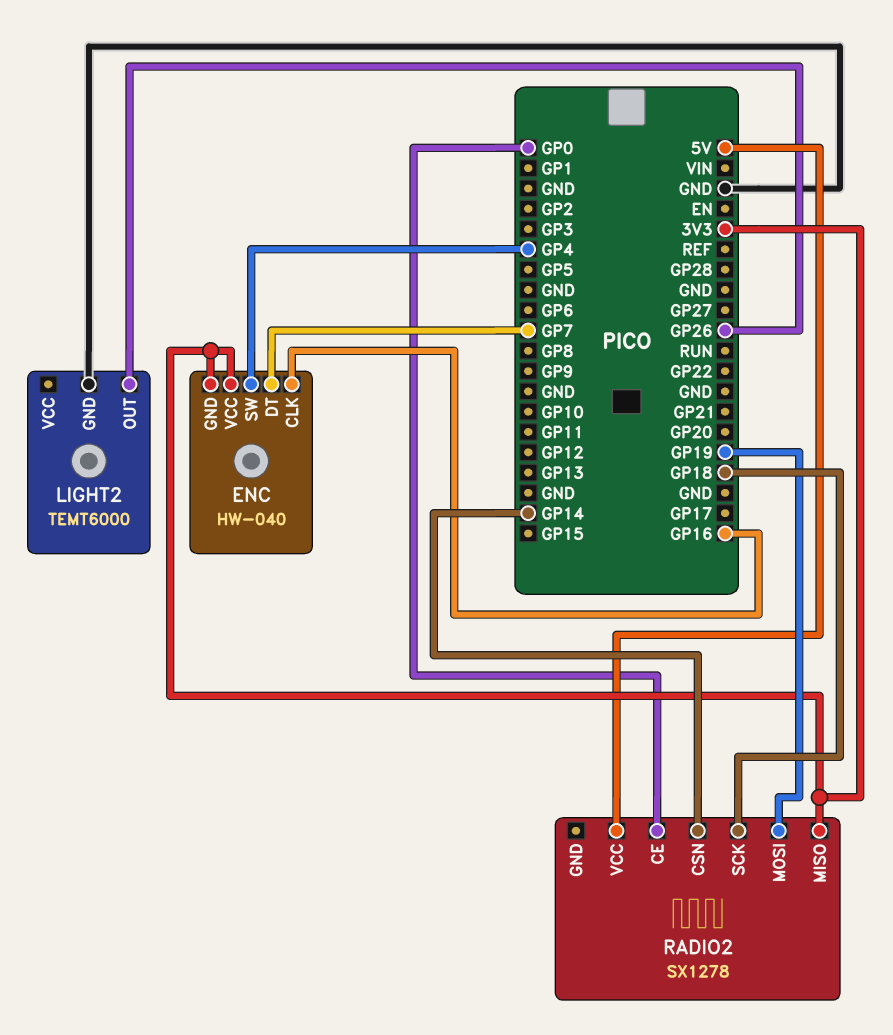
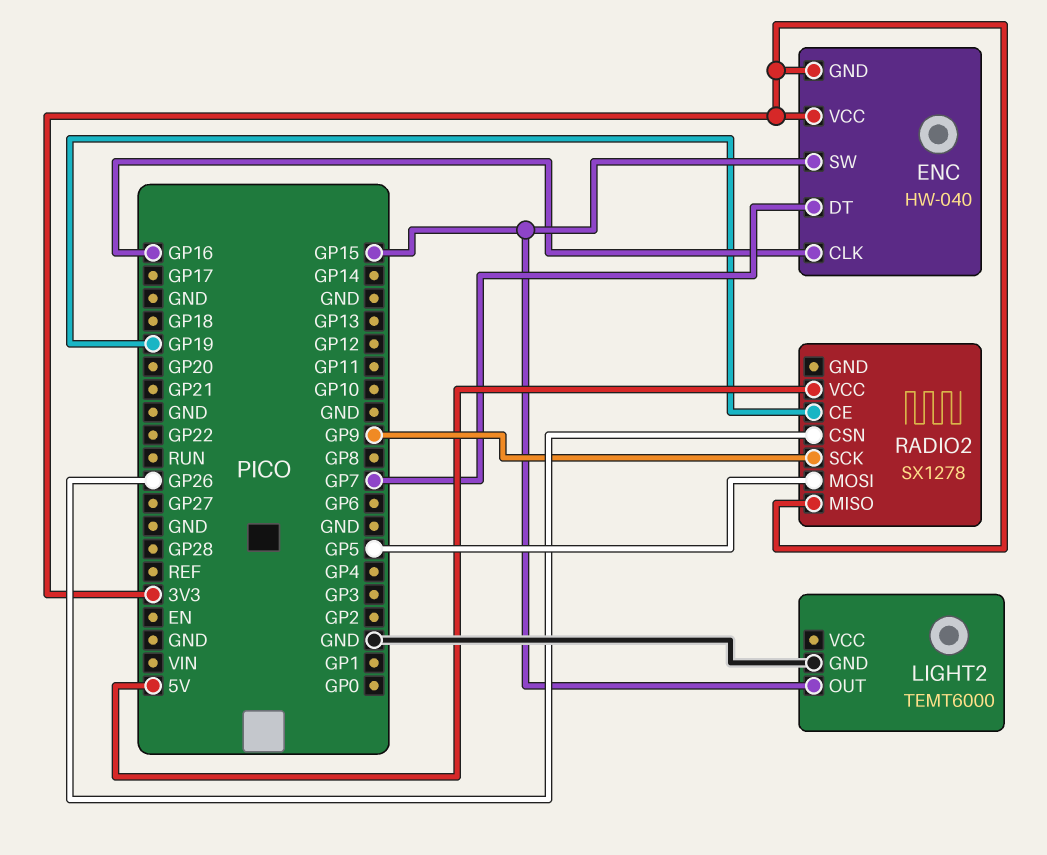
ENC pin SW: GP4 -> GP15
LIGHT2 pin OUT: GP26 -> GP15
RADIO2 pin CE: GP0 -> GP19
RADIO2 pin CSN: GP14 -> GP26
RADIO2 pin MOSI: GP19 -> GP5
RADIO2 pin SCK: GP18 -> GP9

